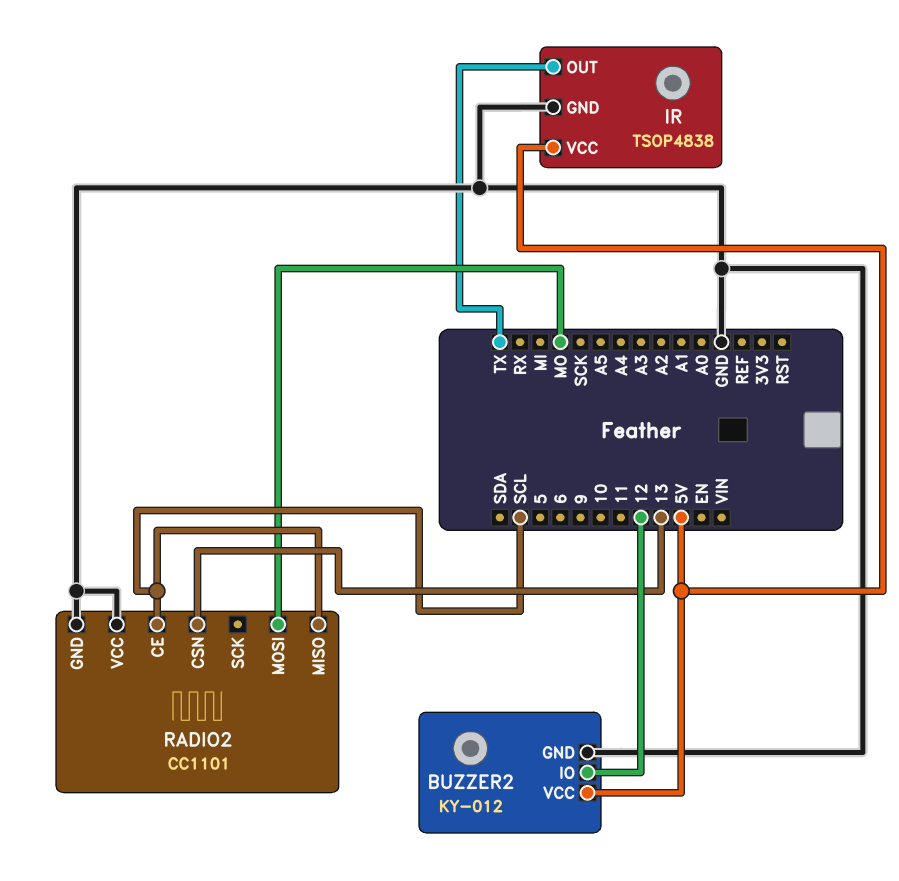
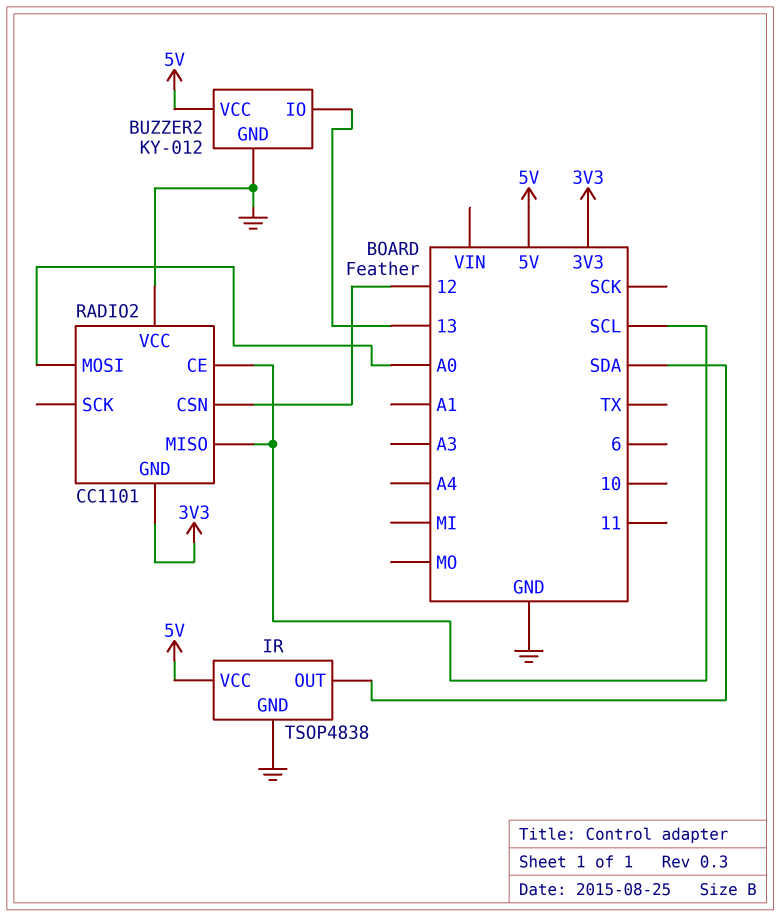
BUZZER2 pin IO: 12 -> 13
IR pin OUT: TX -> SDA
RADIO2 pin CSN: 13 -> 12
RADIO2 pin GND: GND -> 3V3
RADIO2 pin MOSI: MO -> A0

